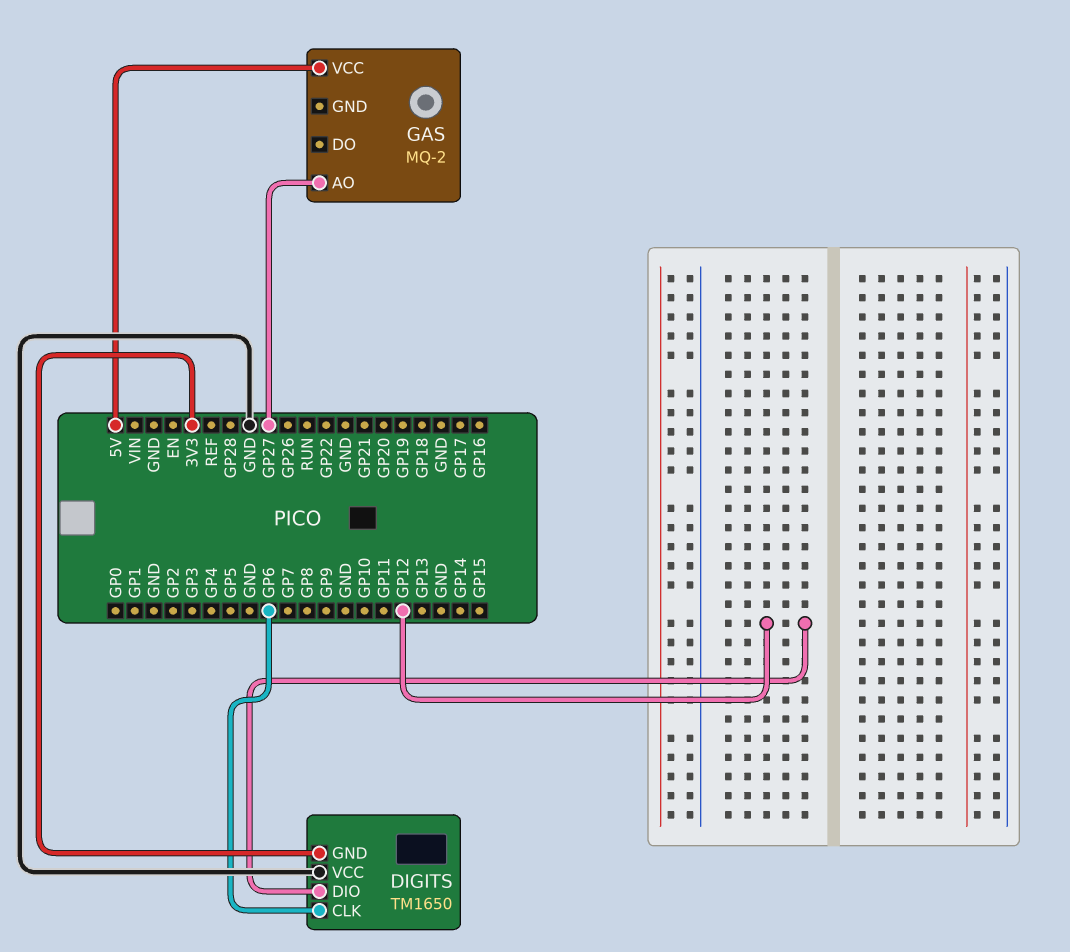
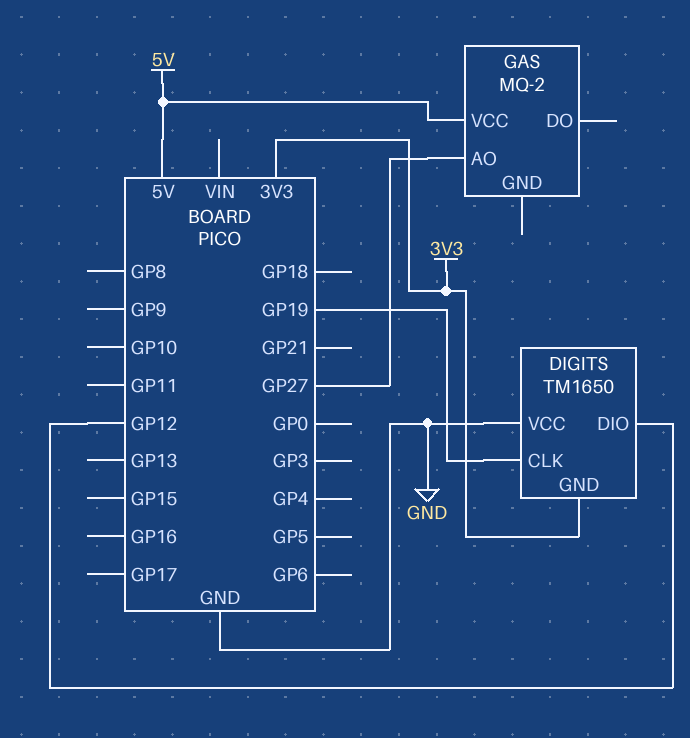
DIGITS pin CLK: GP6 -> GP19

